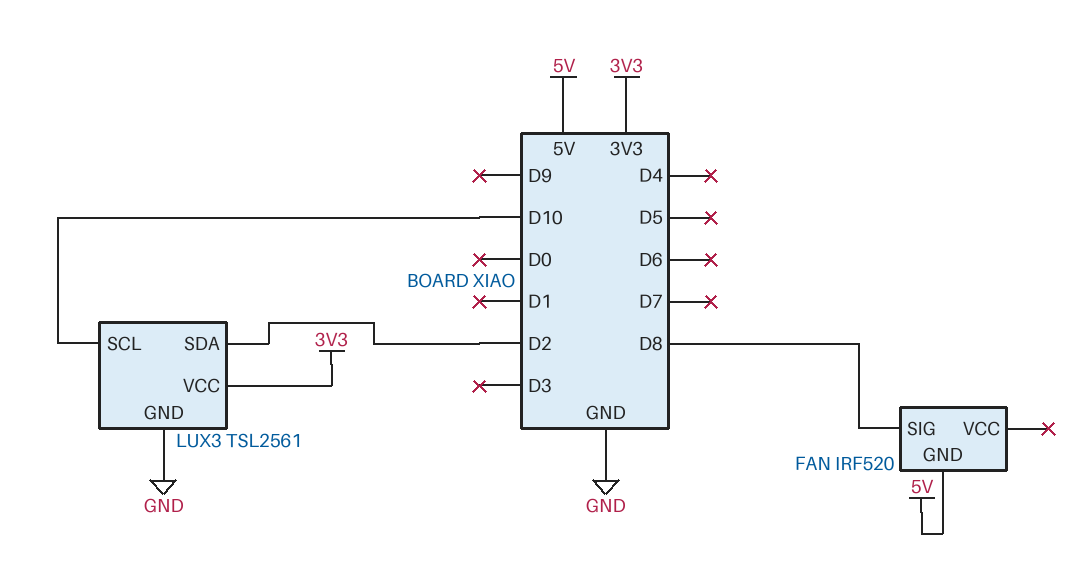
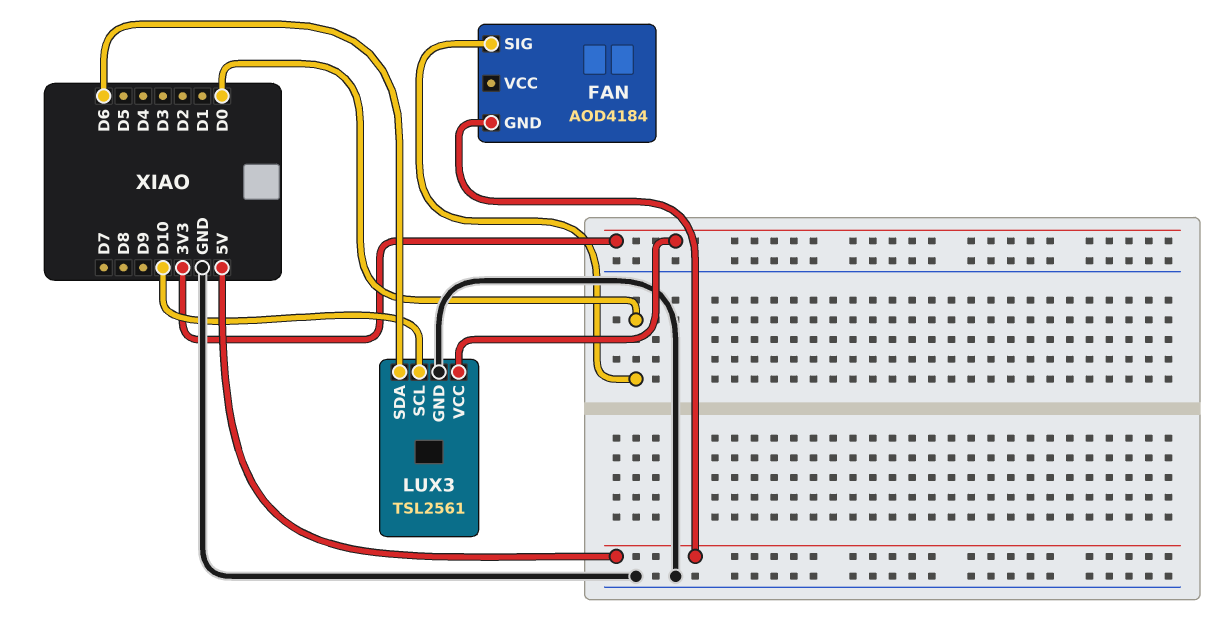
FAN: IRF520 -> AOD4184
FAN pin SIG: D8 -> D0
LUX3 pin SDA: D2 -> D6

